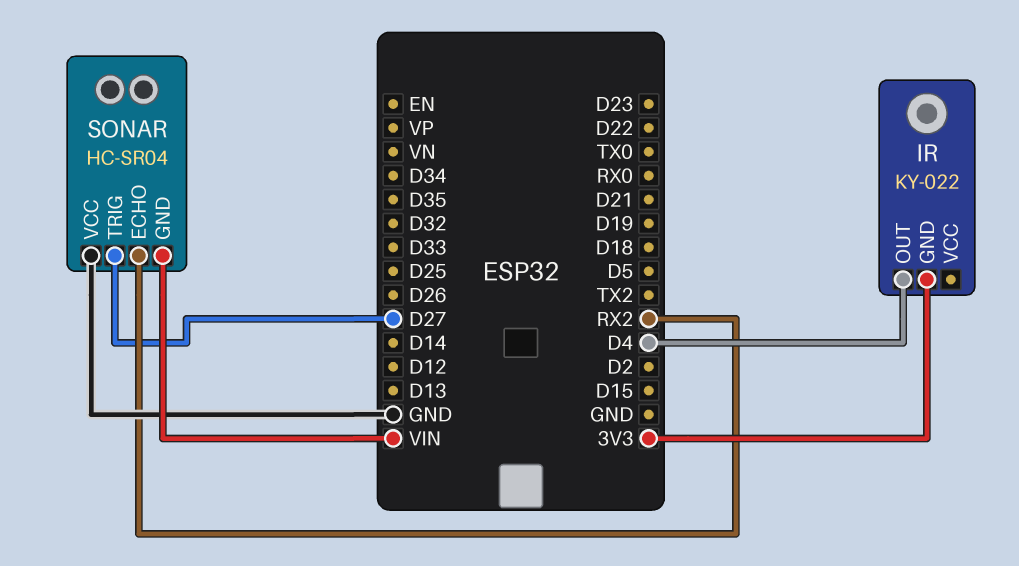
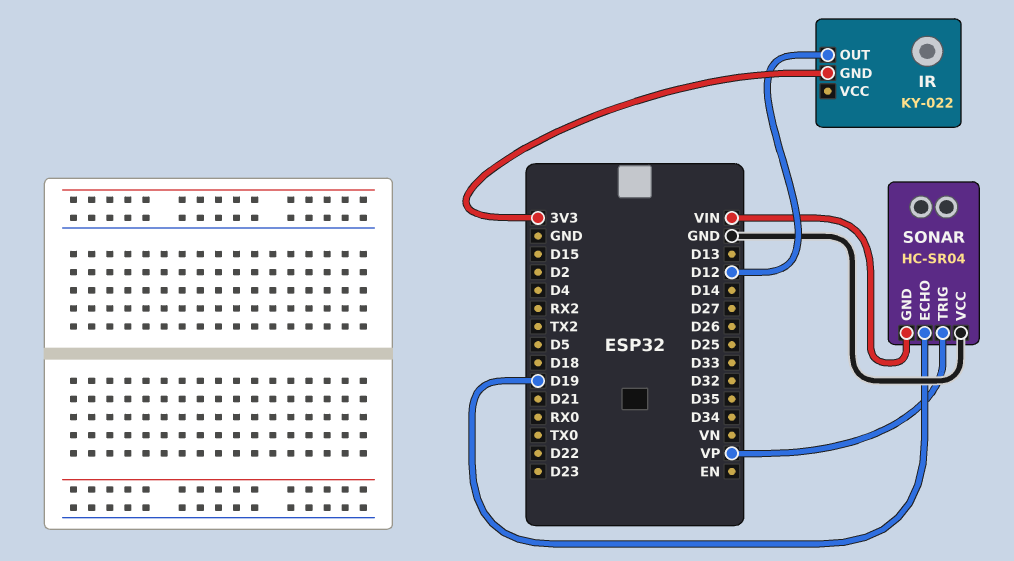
IR pin OUT: D4 -> D12
SONAR pin ECHO: RX2 -> D19
SONAR pin TRIG: D27 -> VP

